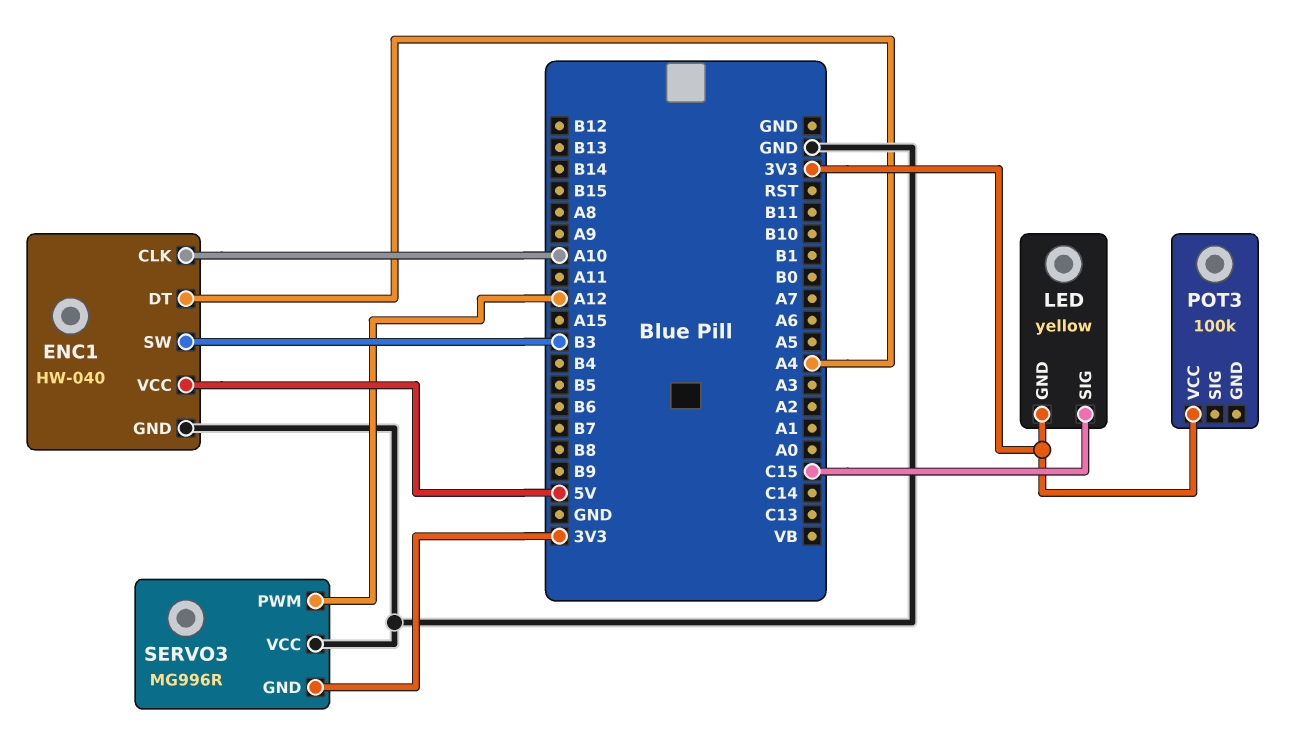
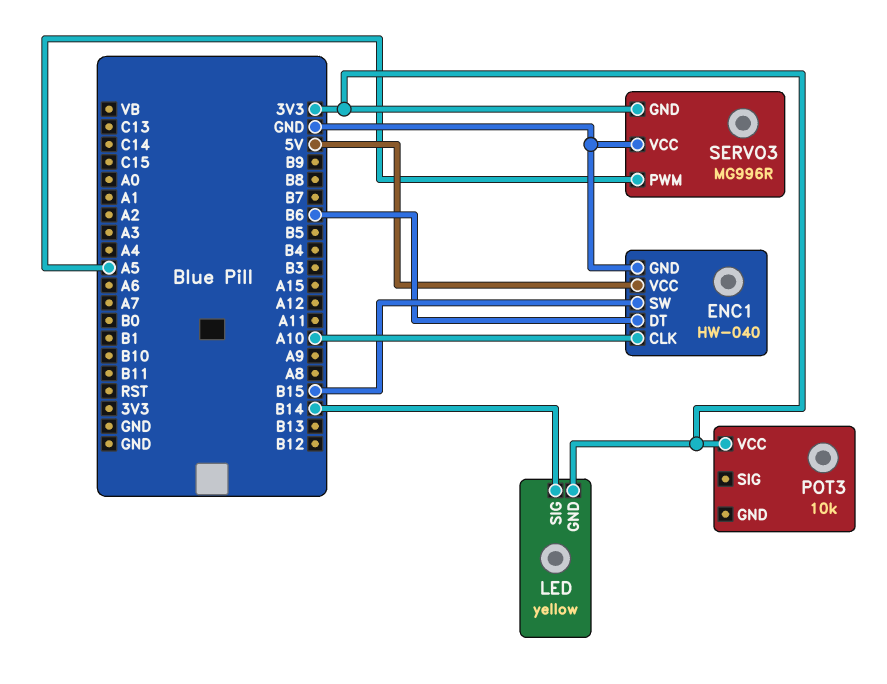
ENC1 pin DT: A4 -> B6
ENC1 pin SW: B3 -> B15
LED pin SIG: C15 -> B14
POT3: 100k -> 10k
SERVO3 pin PWM: A12 -> A5

